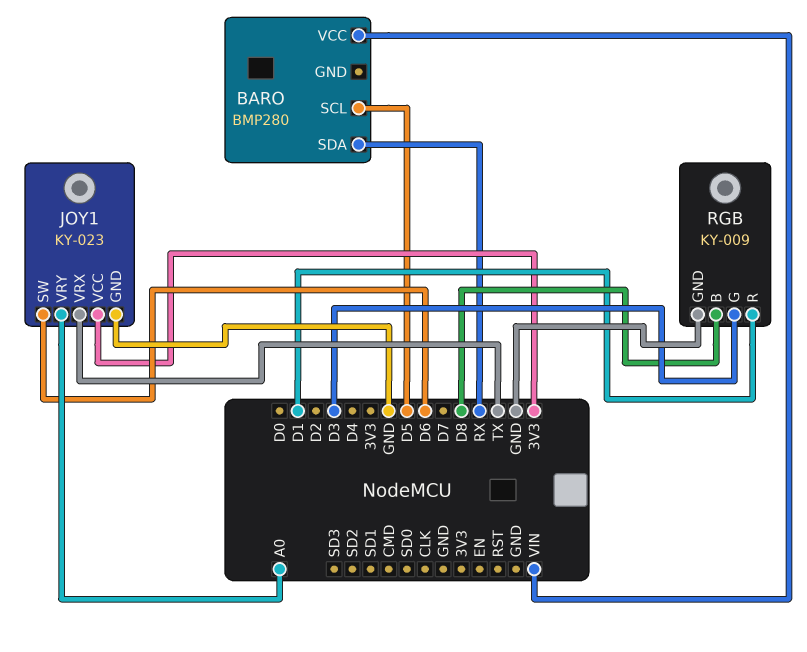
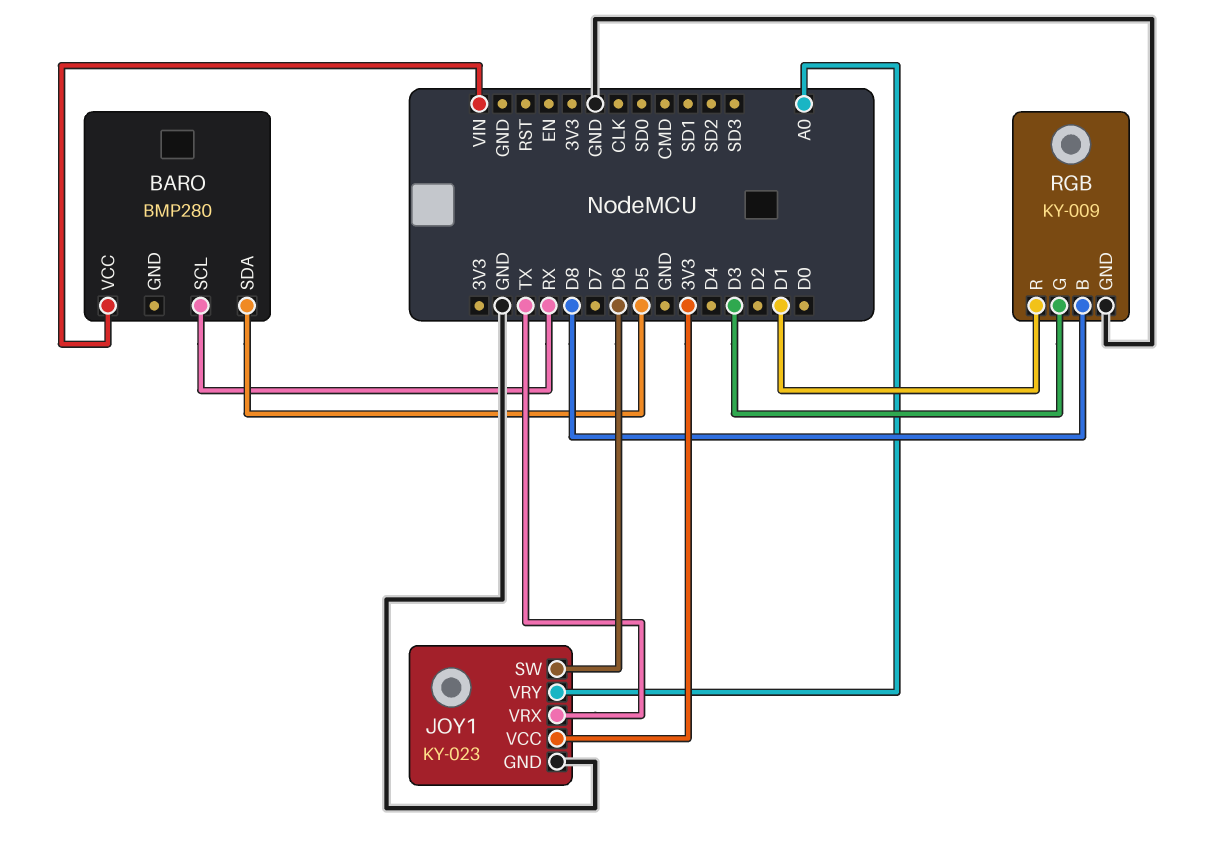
BARO pin SCL: D5 -> RX
BARO pin SDA: RX -> D5

